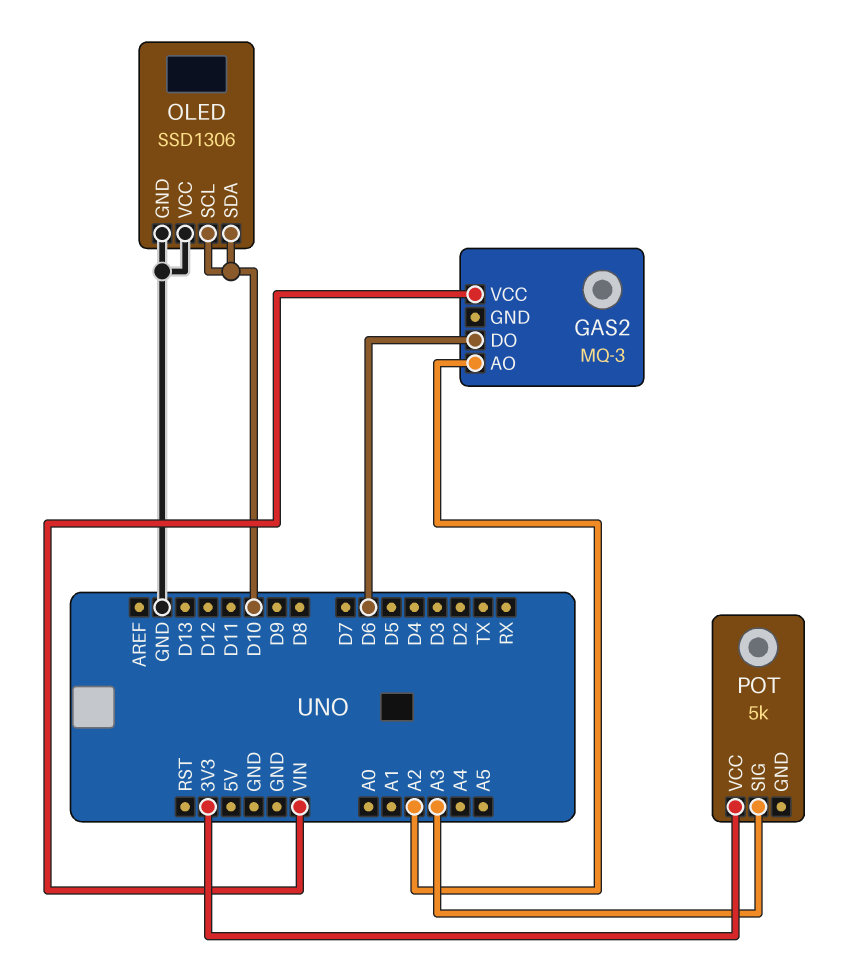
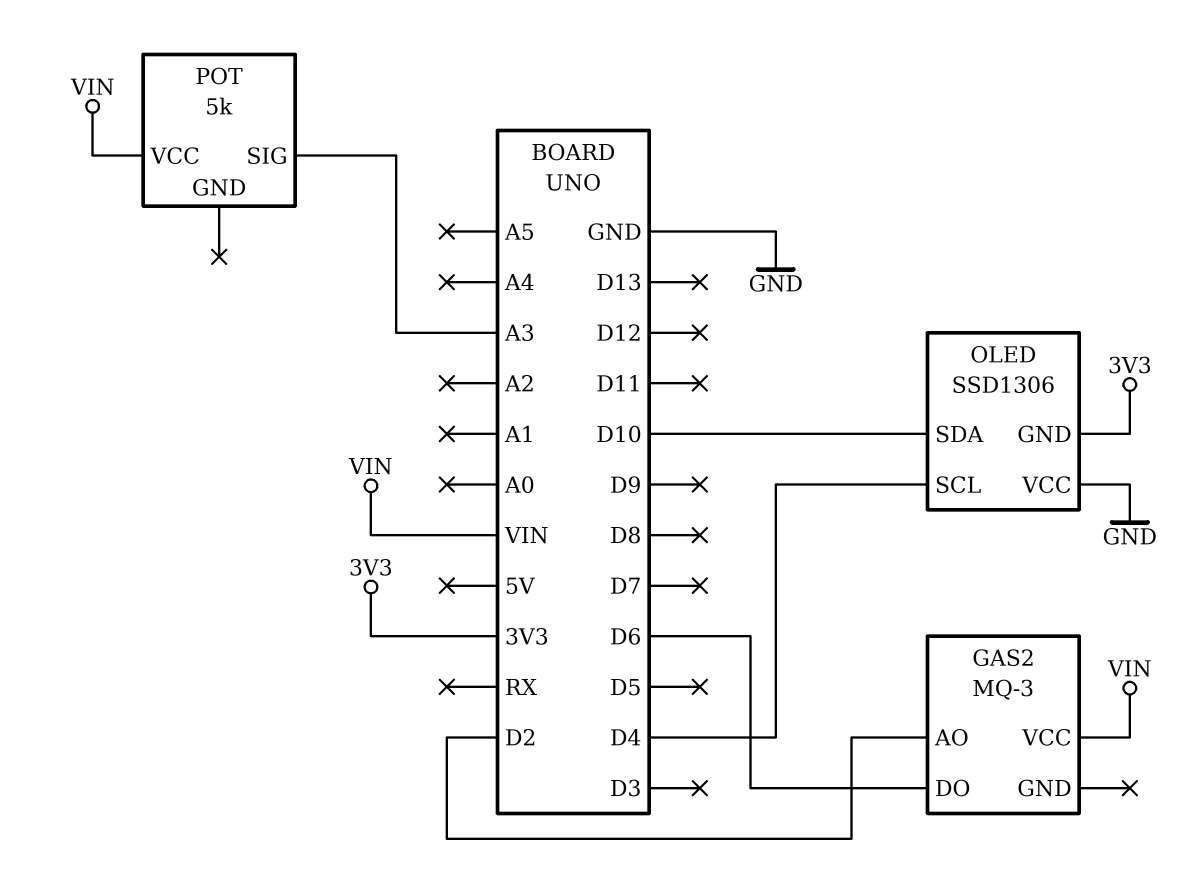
GAS2 pin AO: A2 -> D2
OLED pin GND: GND -> 3V3
OLED pin SCL: D10 -> D4
POT pin VCC: 3V3 -> VIN

